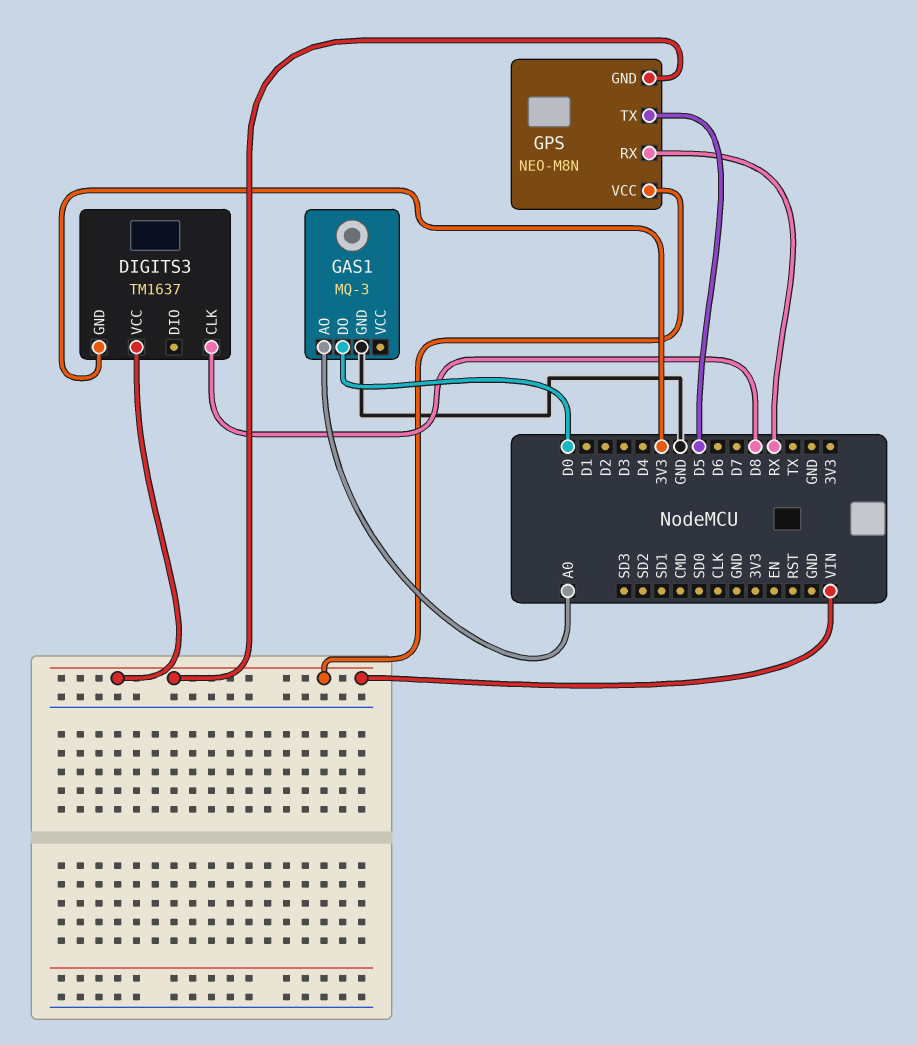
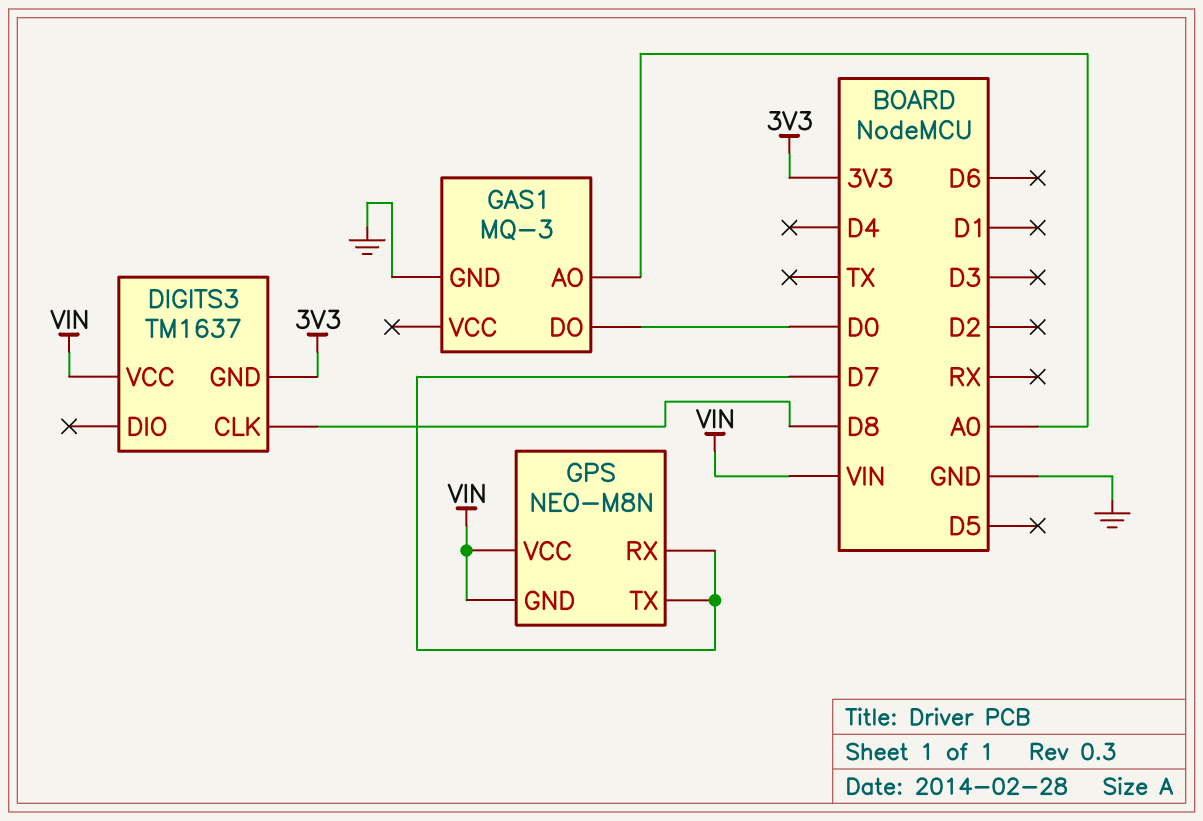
GPS pin RX: RX -> D7
GPS pin TX: D5 -> D7

